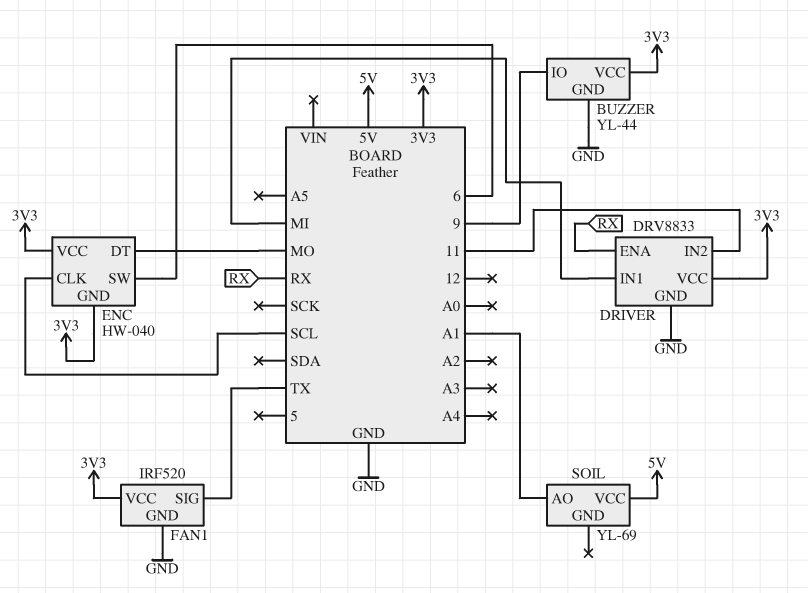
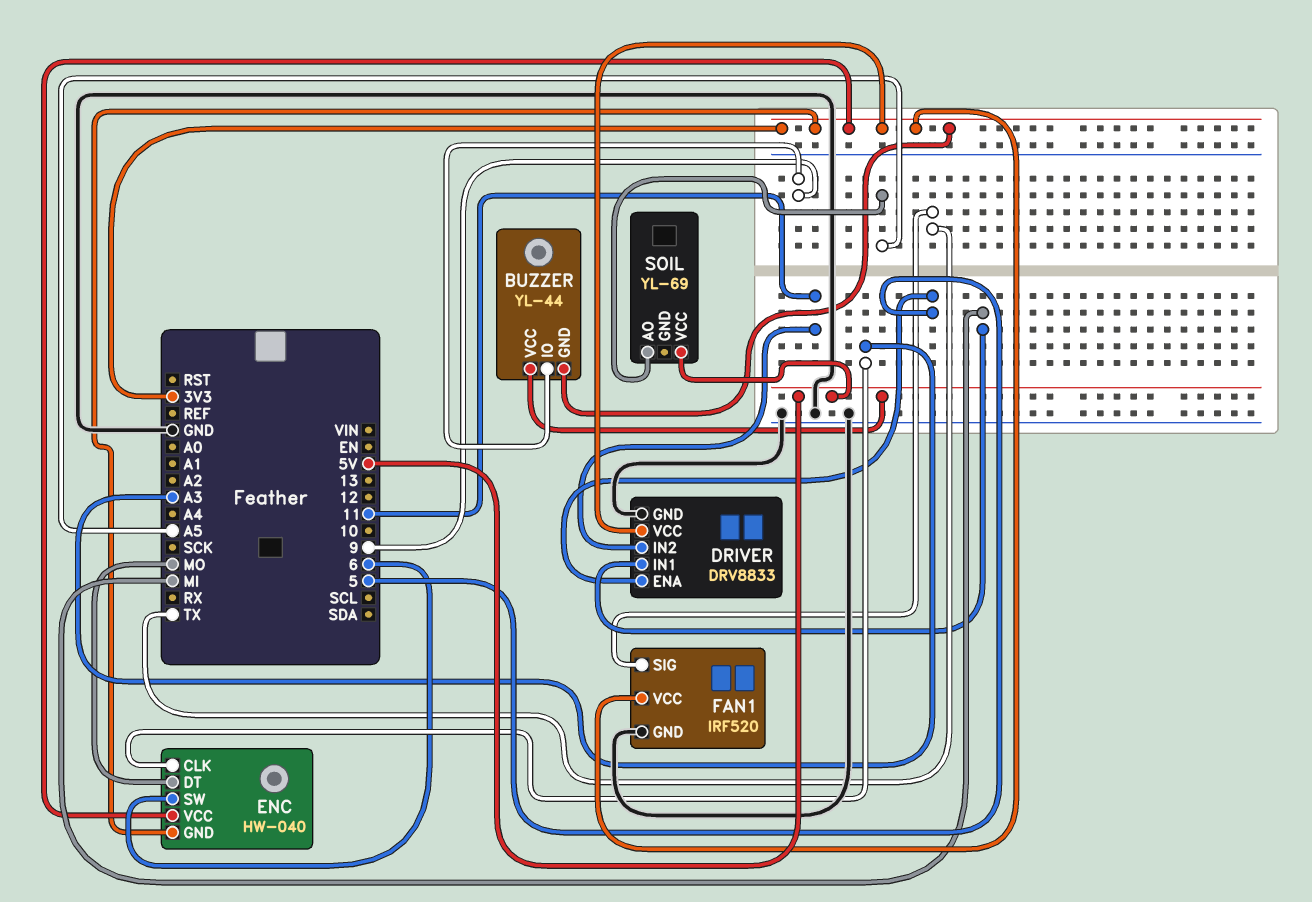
BUZZER pin GND: GND -> 3V3
BUZZER pin VCC: 3V3 -> 5V
DRIVER pin ENA: RX -> 5
ENC pin CLK: SCL -> A3
SOIL pin AO: A1 -> A5

